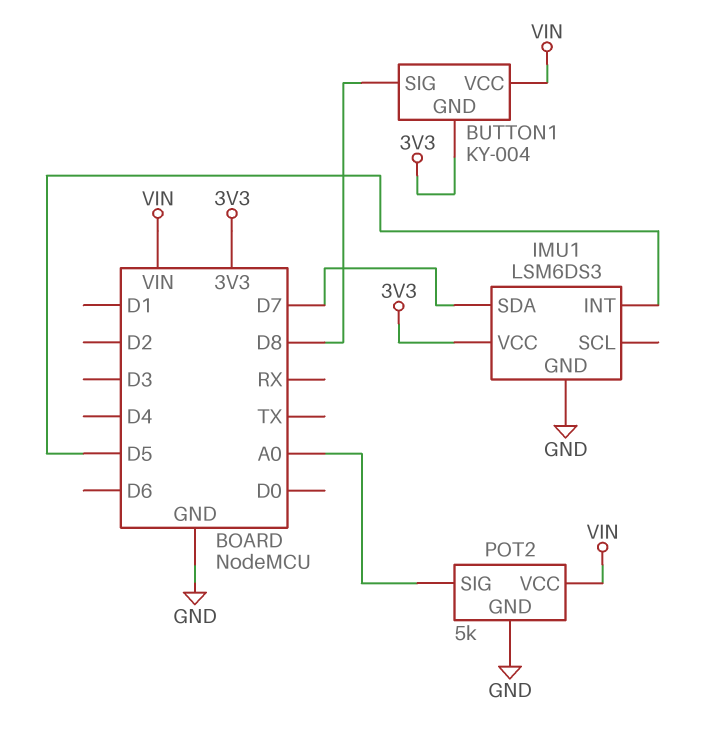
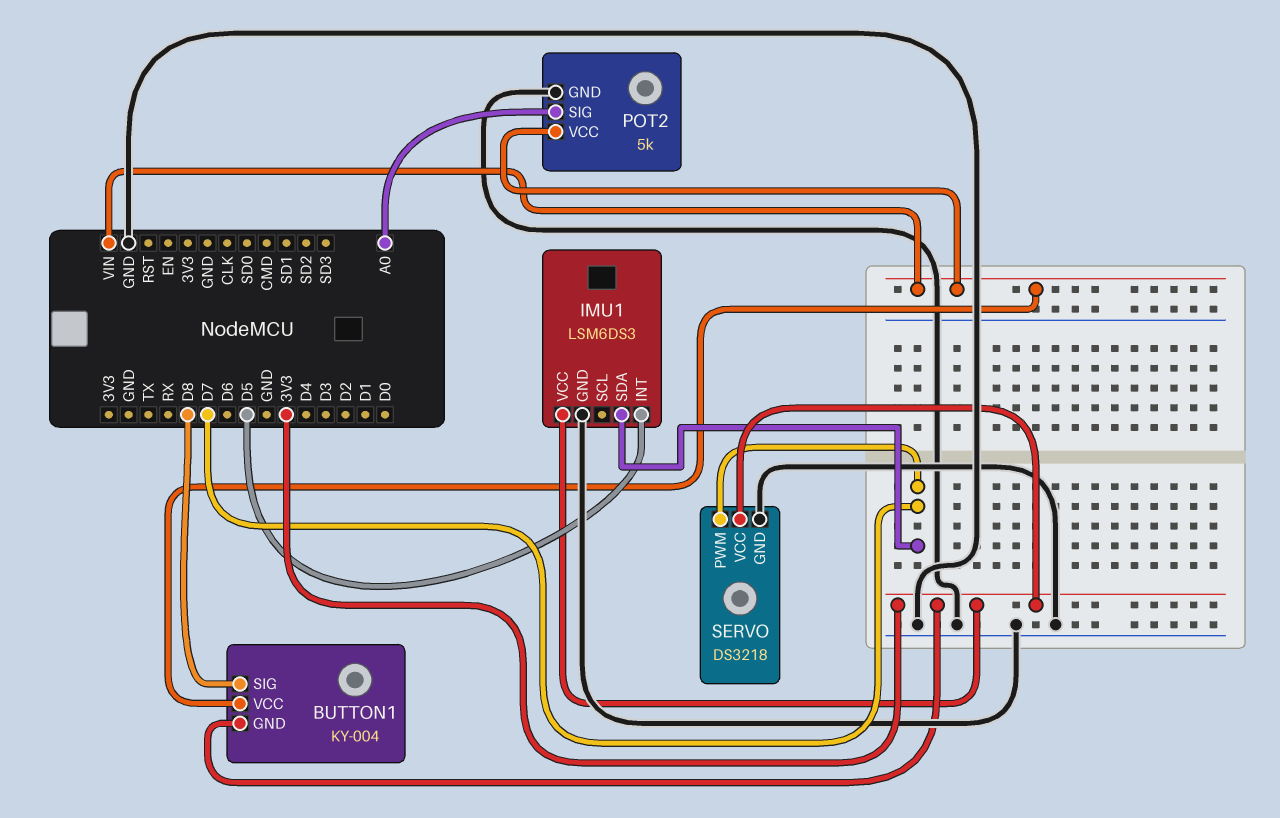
SERVO: none -> DS3218
SERVO pin GND: none -> GND
SERVO pin PWM: none -> D7
SERVO pin VCC: none -> 3V3

